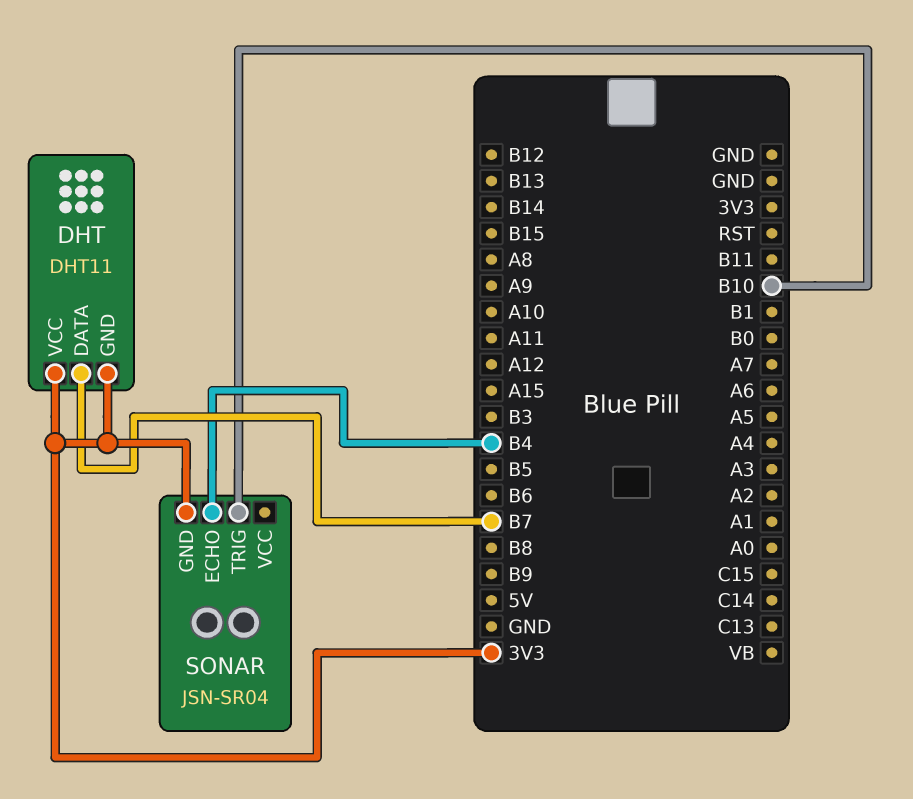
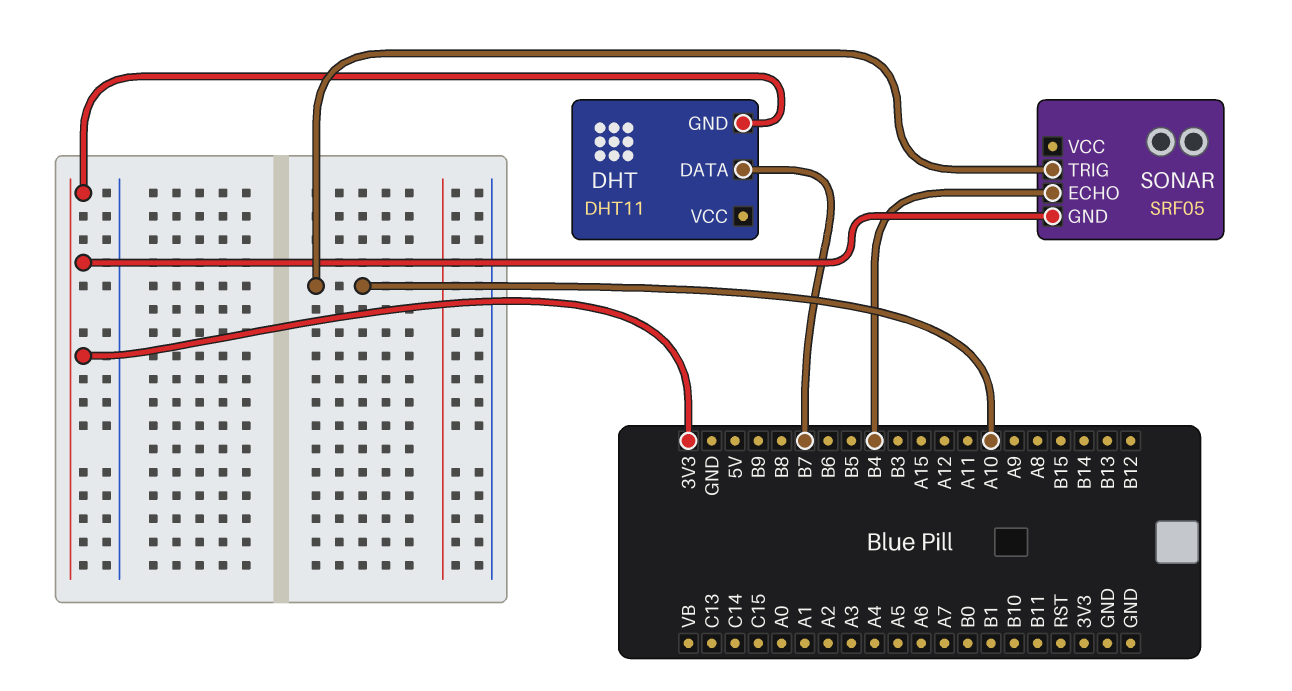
DHT pin VCC: 3V3 -> none
SONAR: JSN-SR04 -> SRF05
SONAR pin TRIG: B10 -> A10

